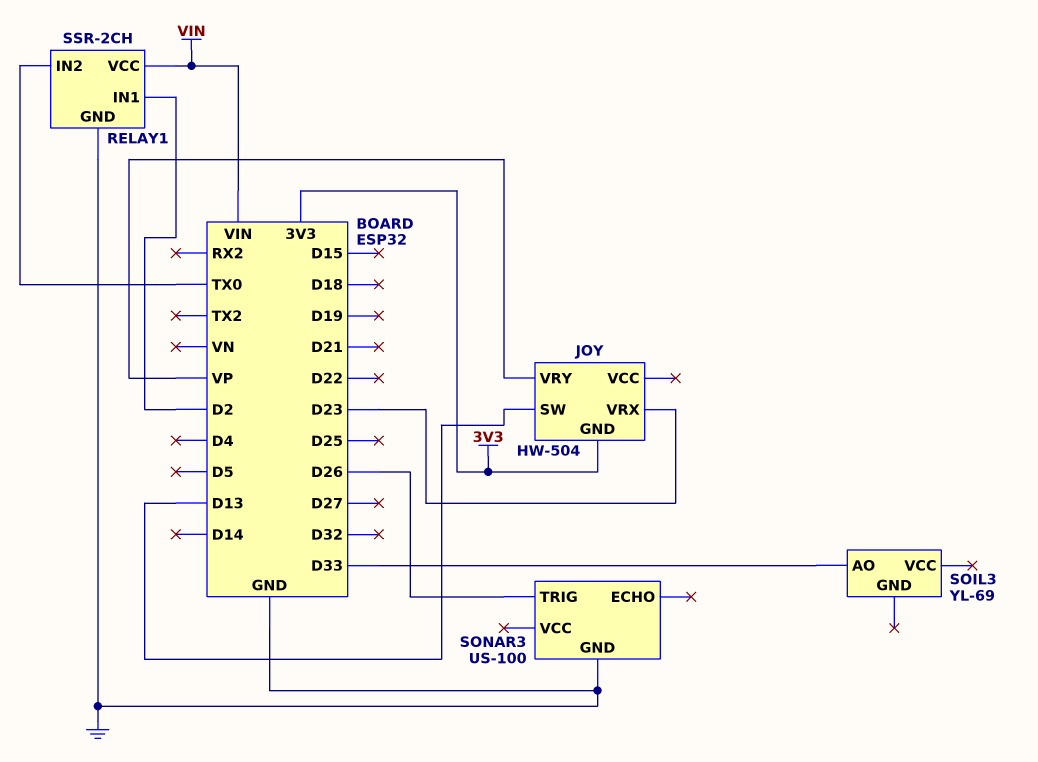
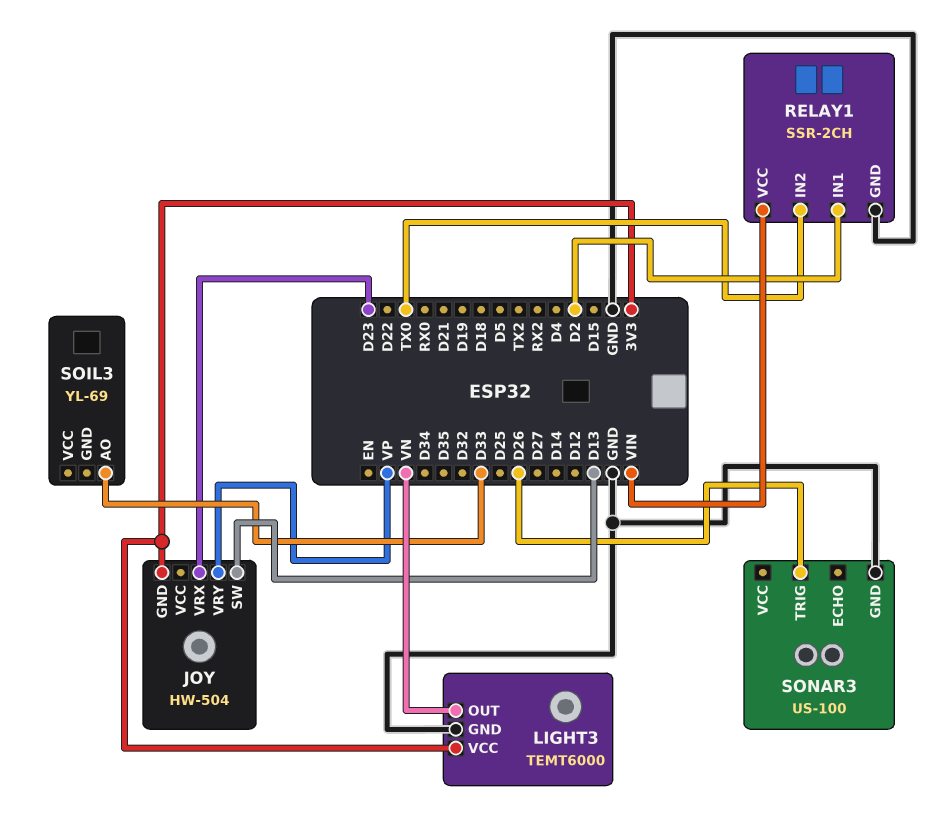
LIGHT3: none -> TEMT6000
LIGHT3 pin GND: none -> GND
LIGHT3 pin OUT: none -> VN
LIGHT3 pin VCC: none -> 3V3

